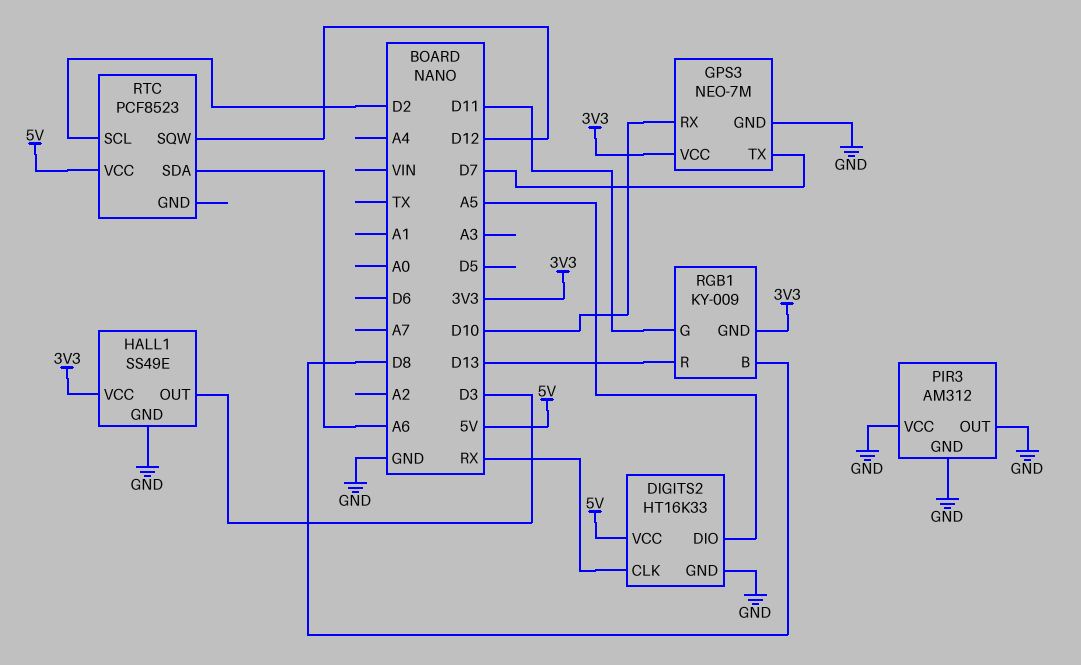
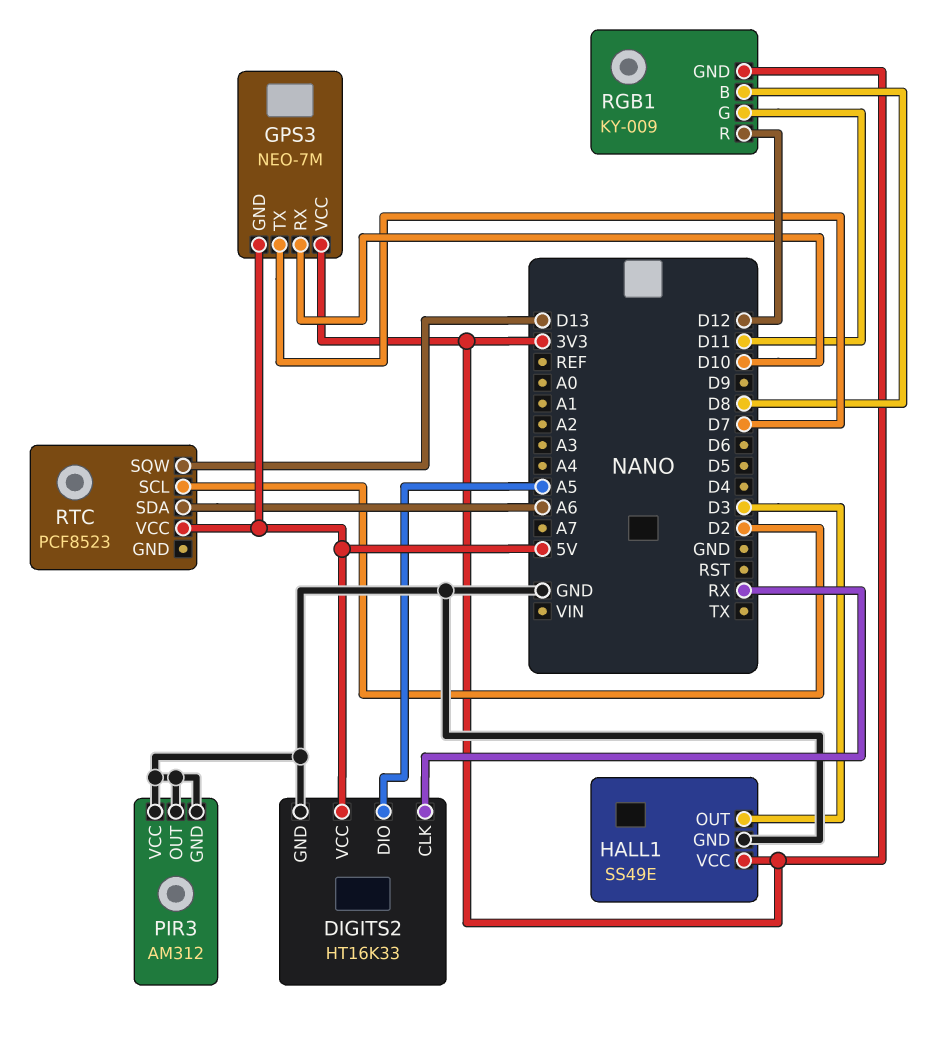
GPS3 pin GND: GND -> 5V
RGB1 pin R: D13 -> D12
RTC pin SQW: D12 -> D13

